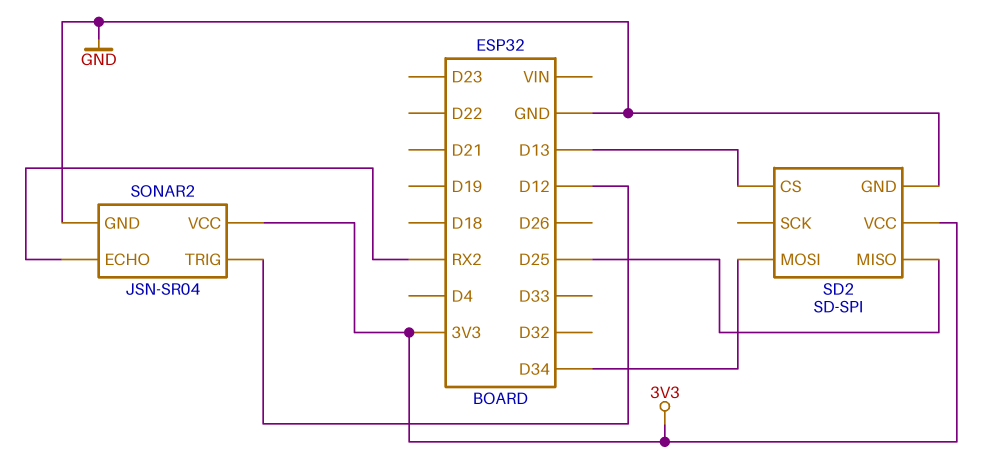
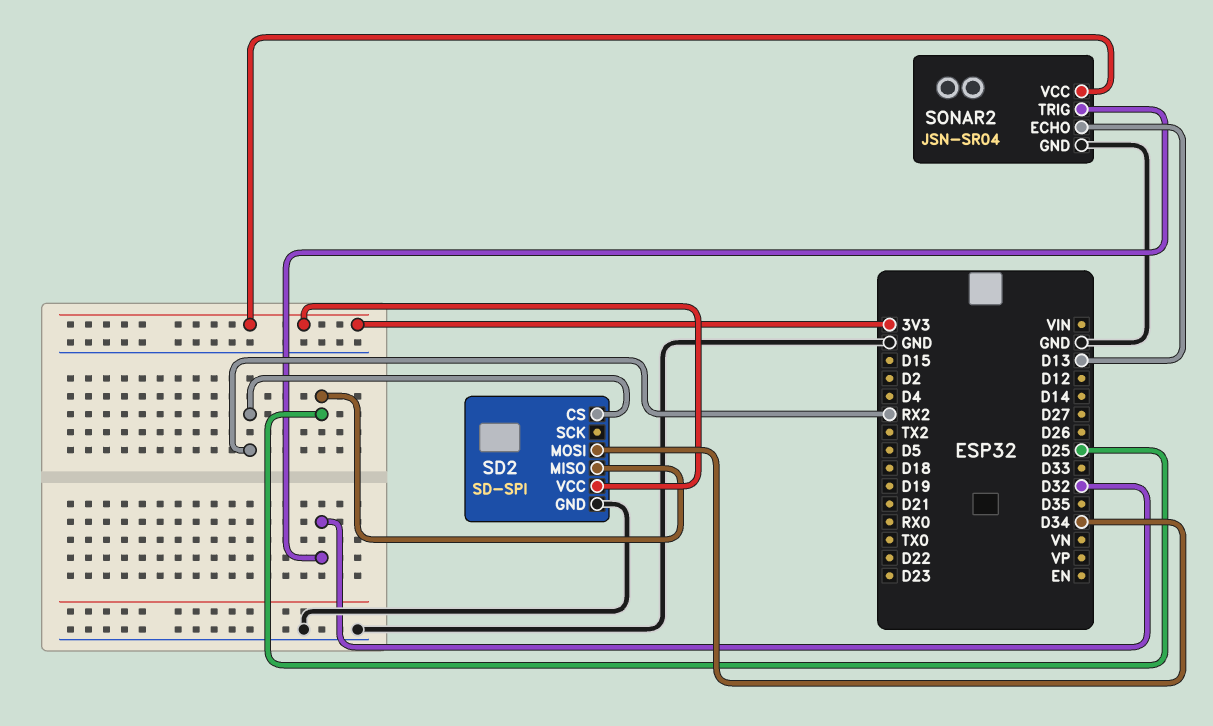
SD2 pin CS: D13 -> RX2
SONAR2 pin ECHO: RX2 -> D13
SONAR2 pin TRIG: D12 -> D32

